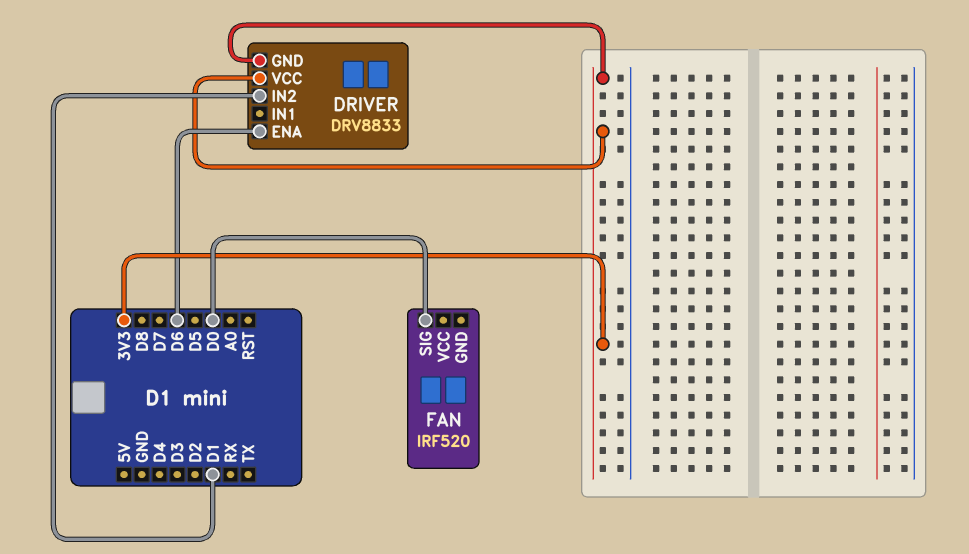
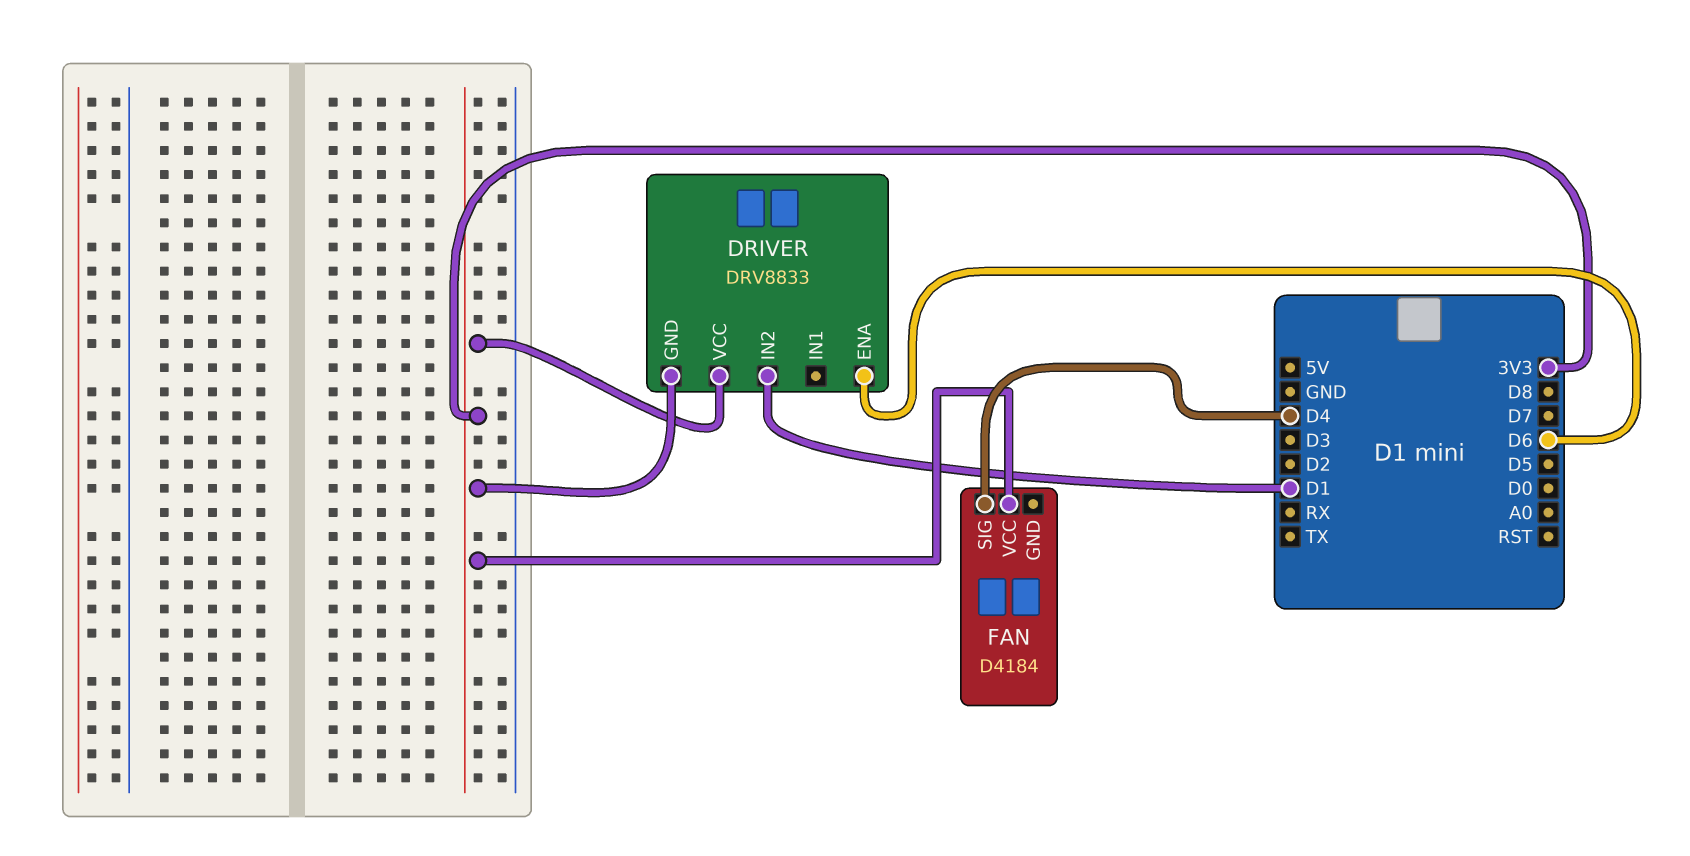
FAN: IRF520 -> D4184
FAN pin SIG: D0 -> D4
FAN pin VCC: none -> 3V3

